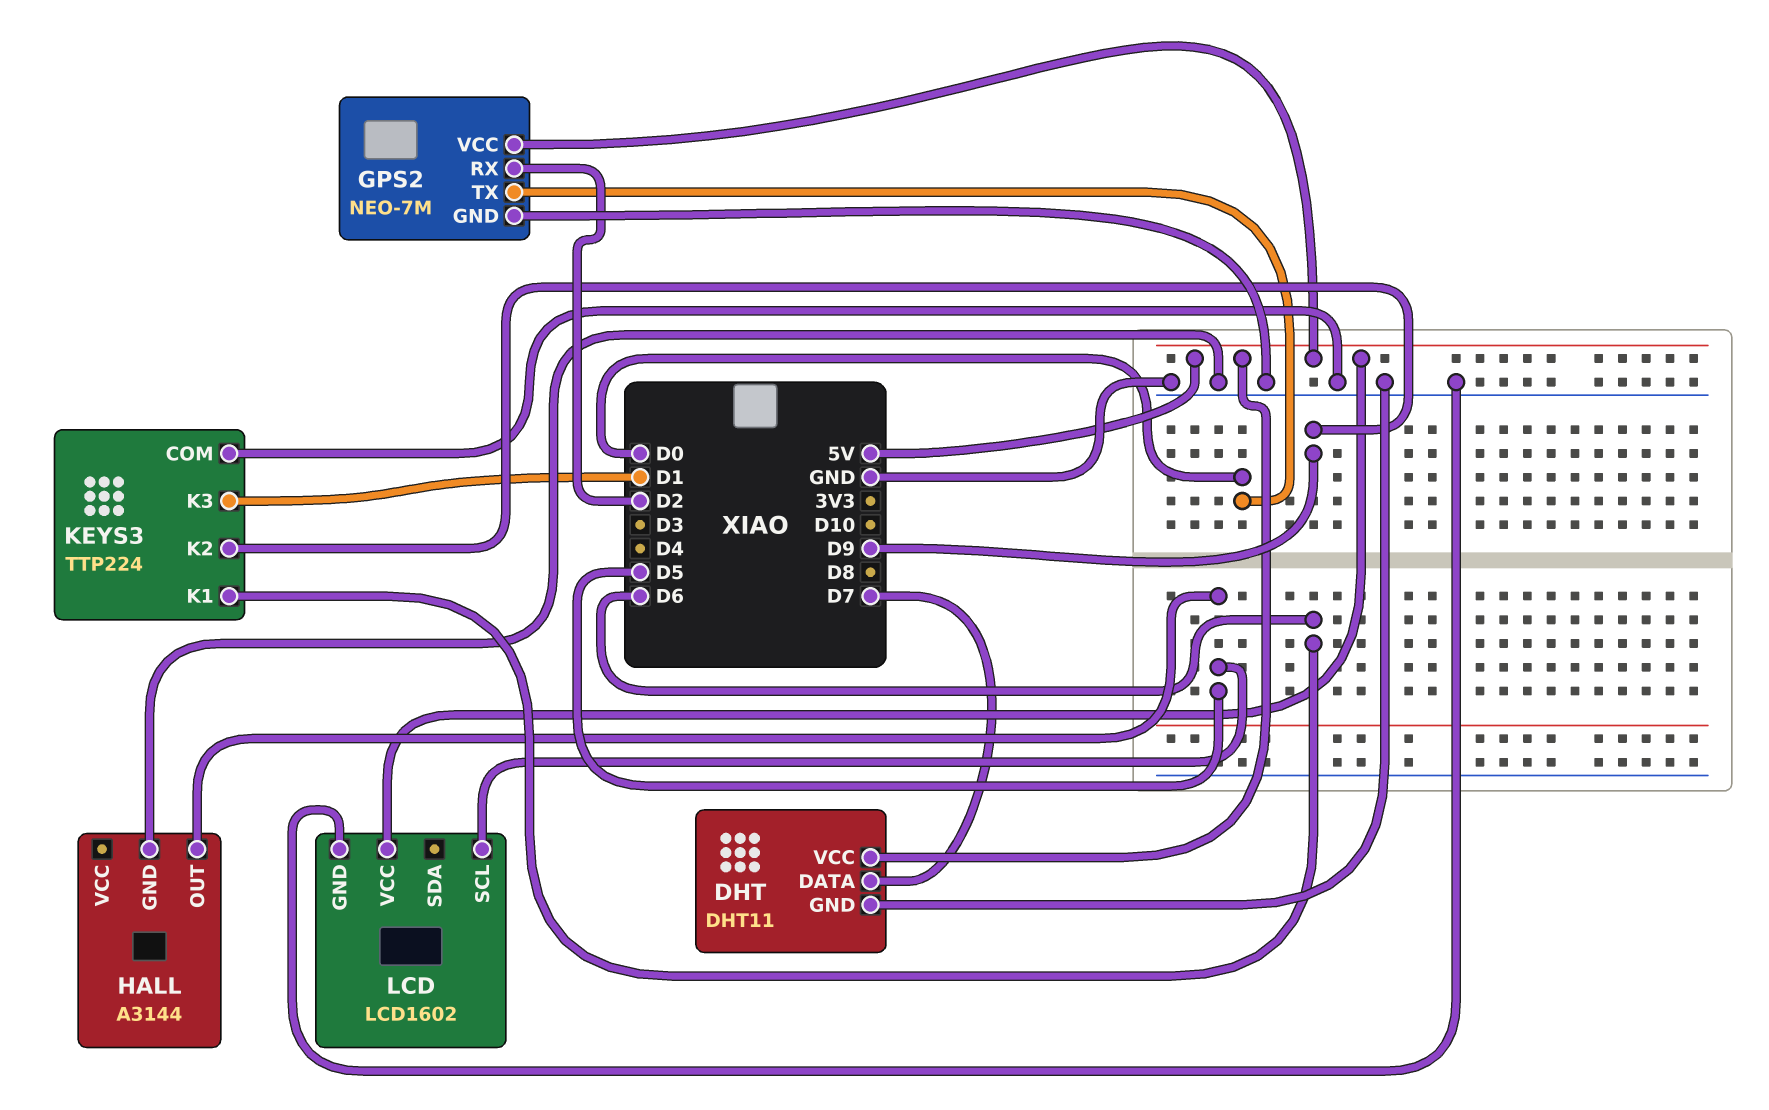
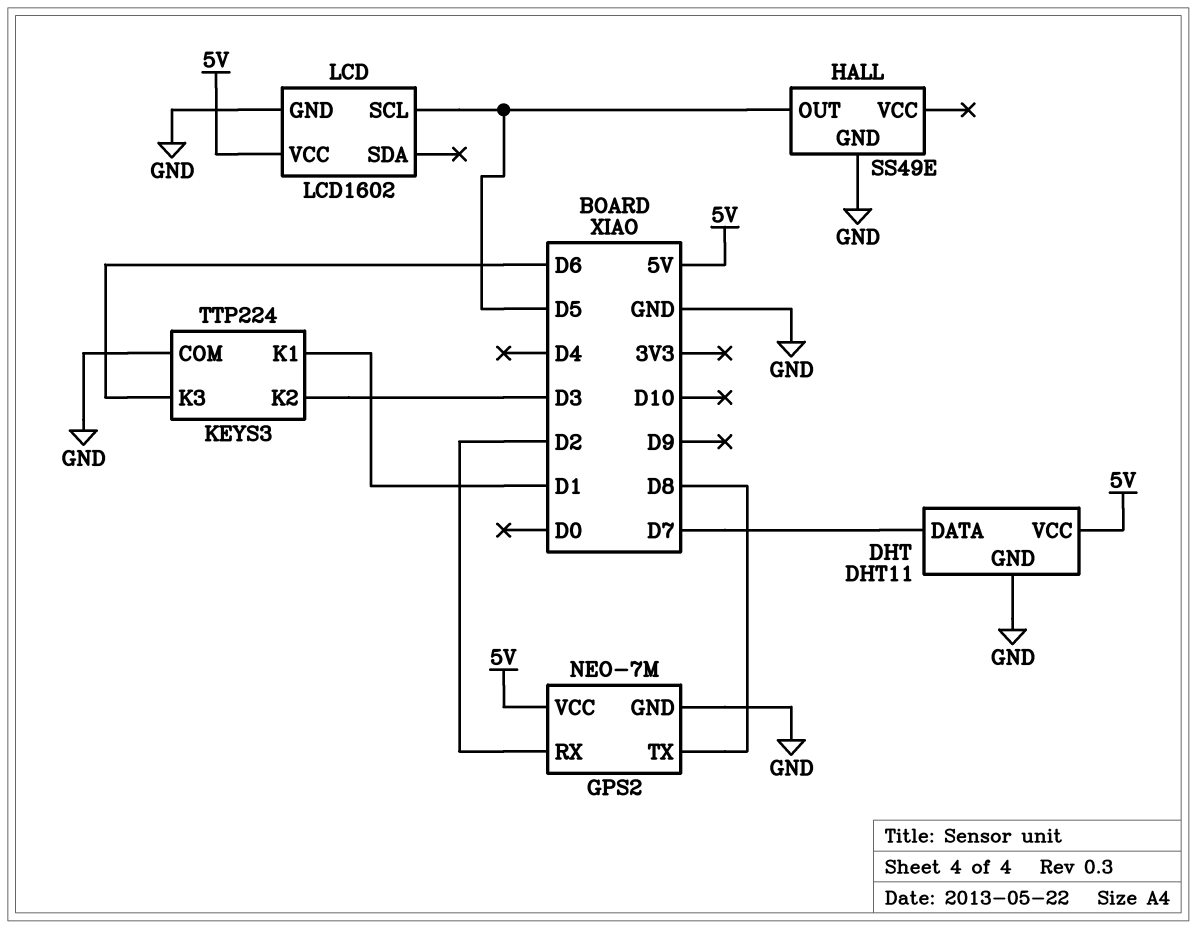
GPS2 pin TX: D0 -> D8
HALL: A3144 -> SS49E
KEYS3 pin K1: D6 -> D1
KEYS3 pin K2: D9 -> D3
KEYS3 pin K3: D1 -> D6

